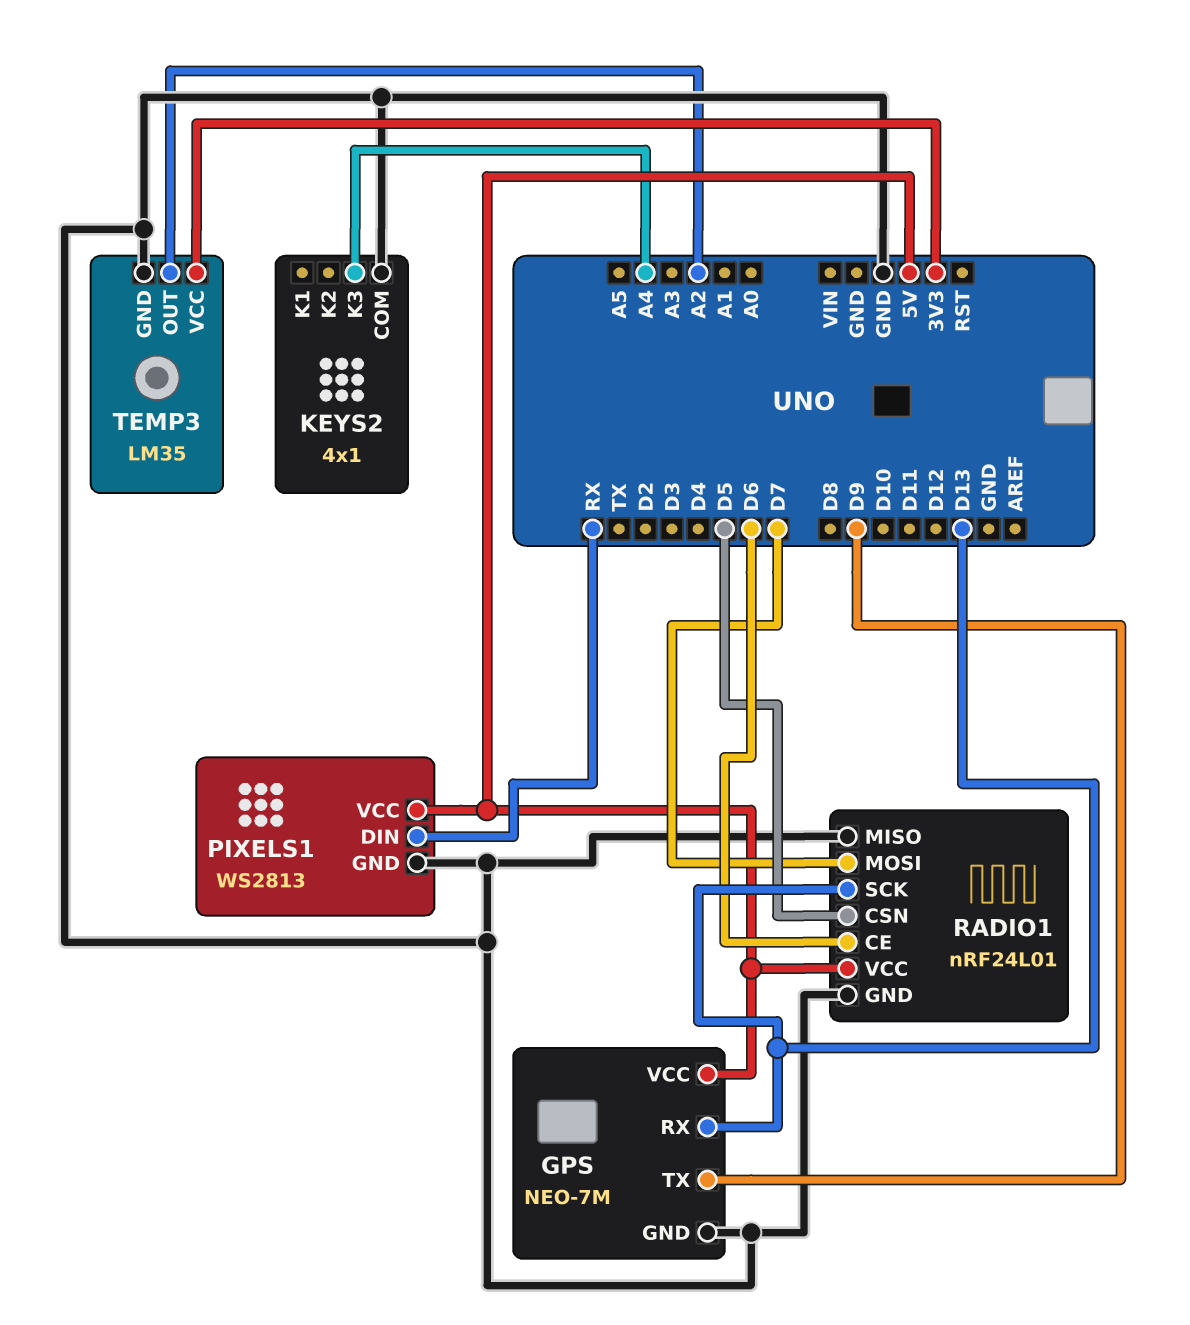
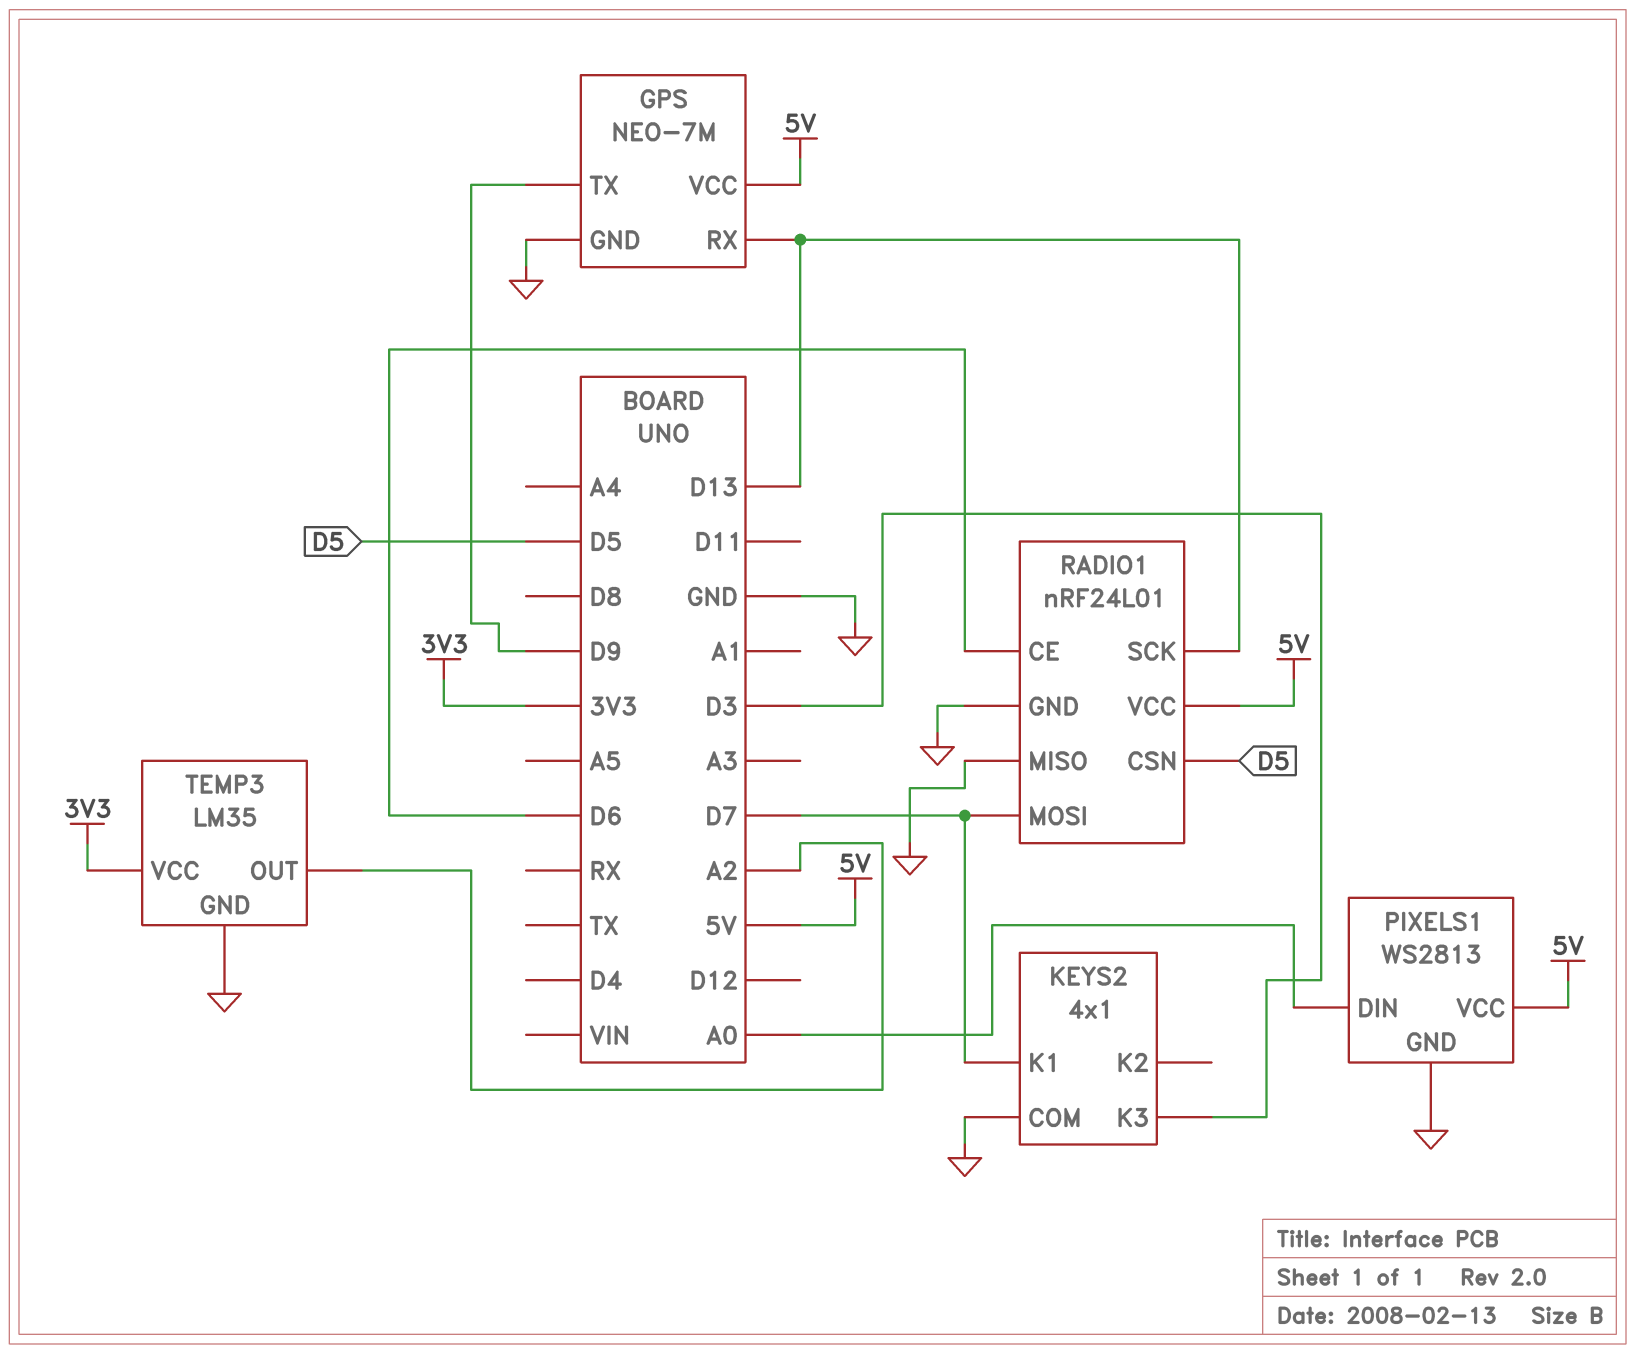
KEYS2 pin K1: none -> D7
KEYS2 pin K3: A4 -> D3
PIXELS1 pin DIN: RX -> A0

